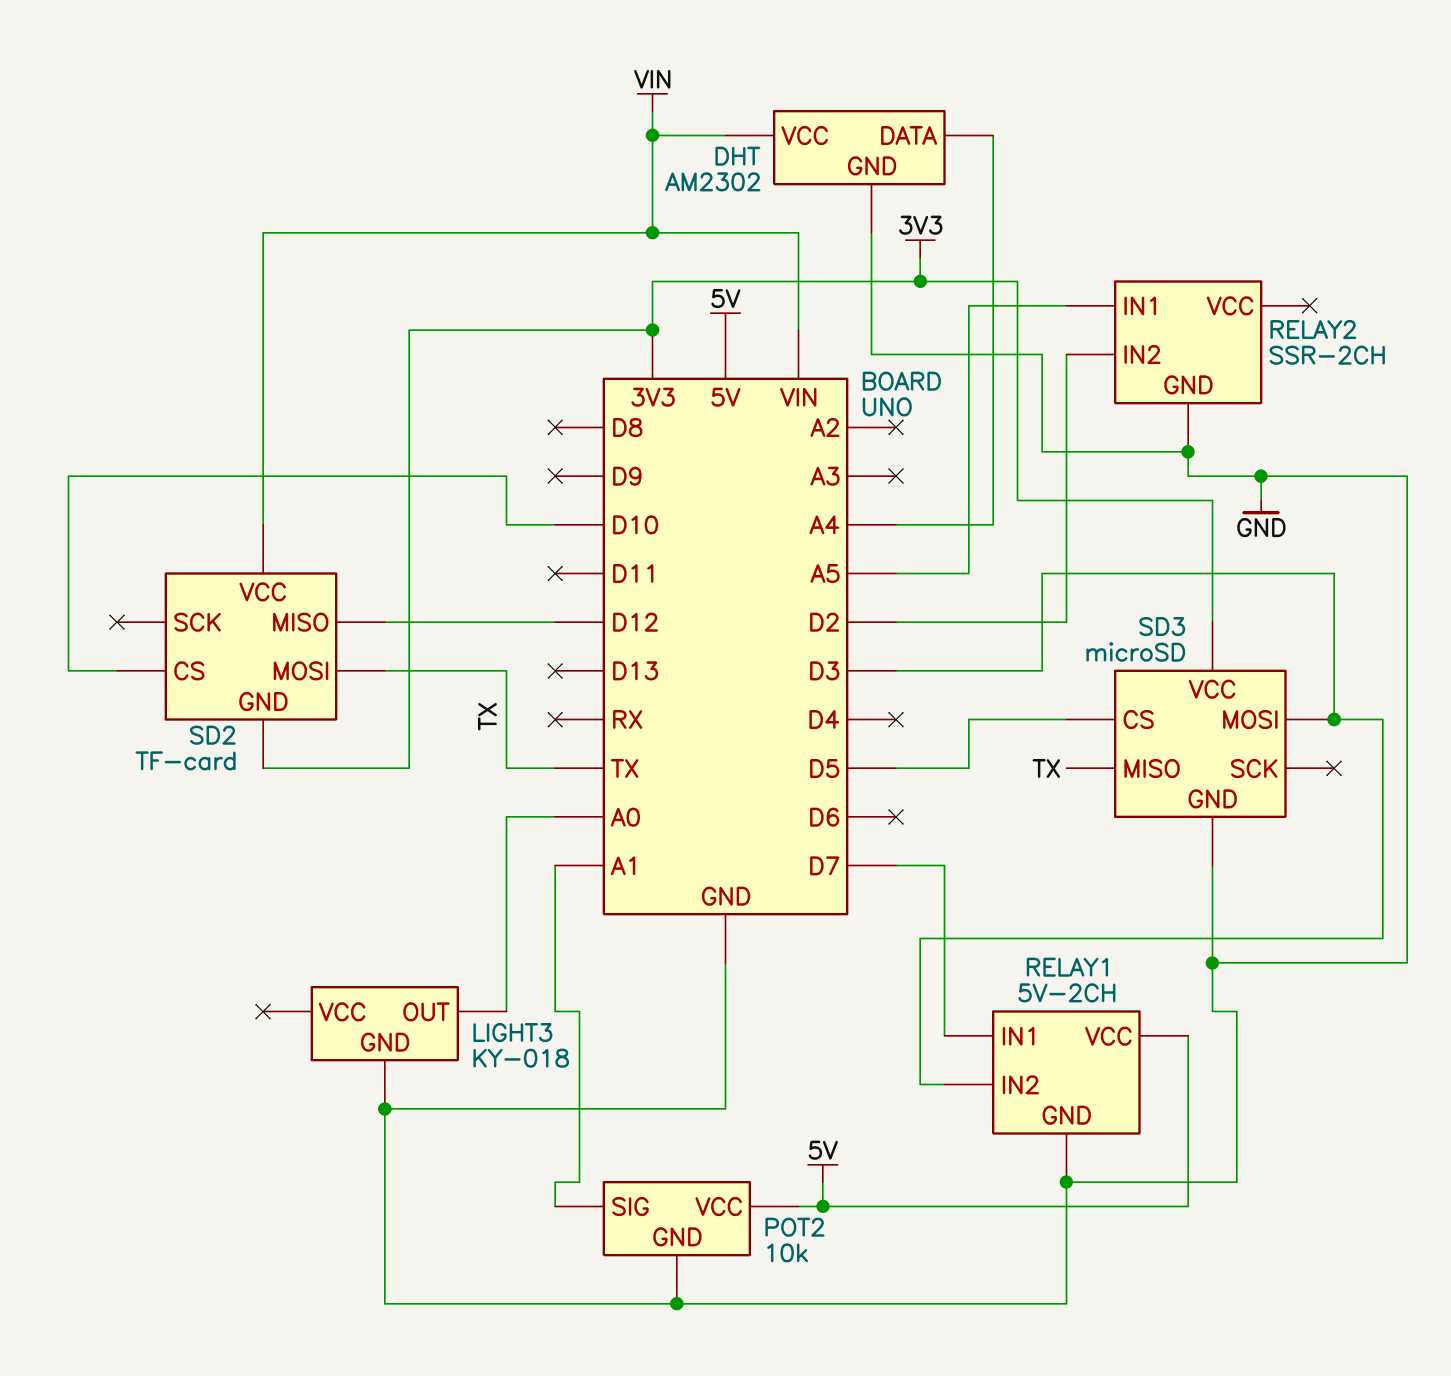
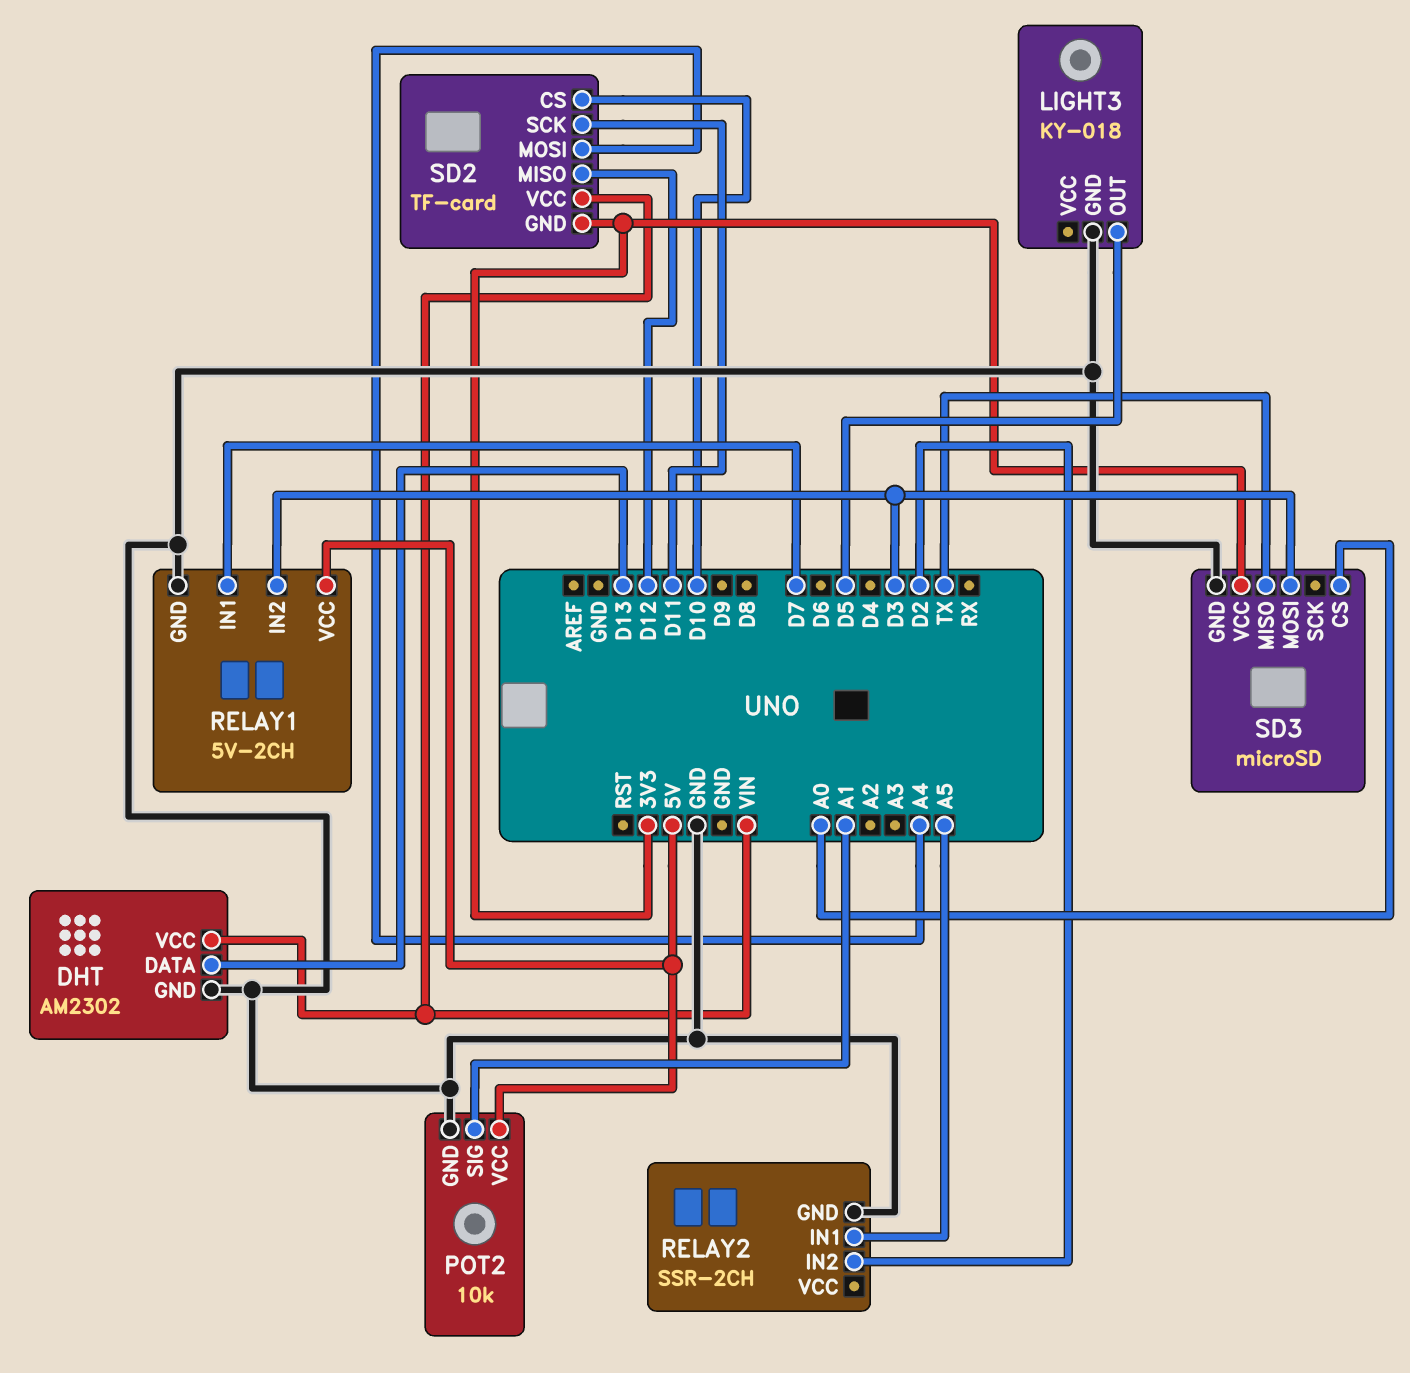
DHT pin DATA: A4 -> D13
LIGHT3 pin OUT: A0 -> D5
SD2 pin MOSI: TX -> A4
SD2 pin SCK: none -> D11
SD3 pin CS: D5 -> A0

